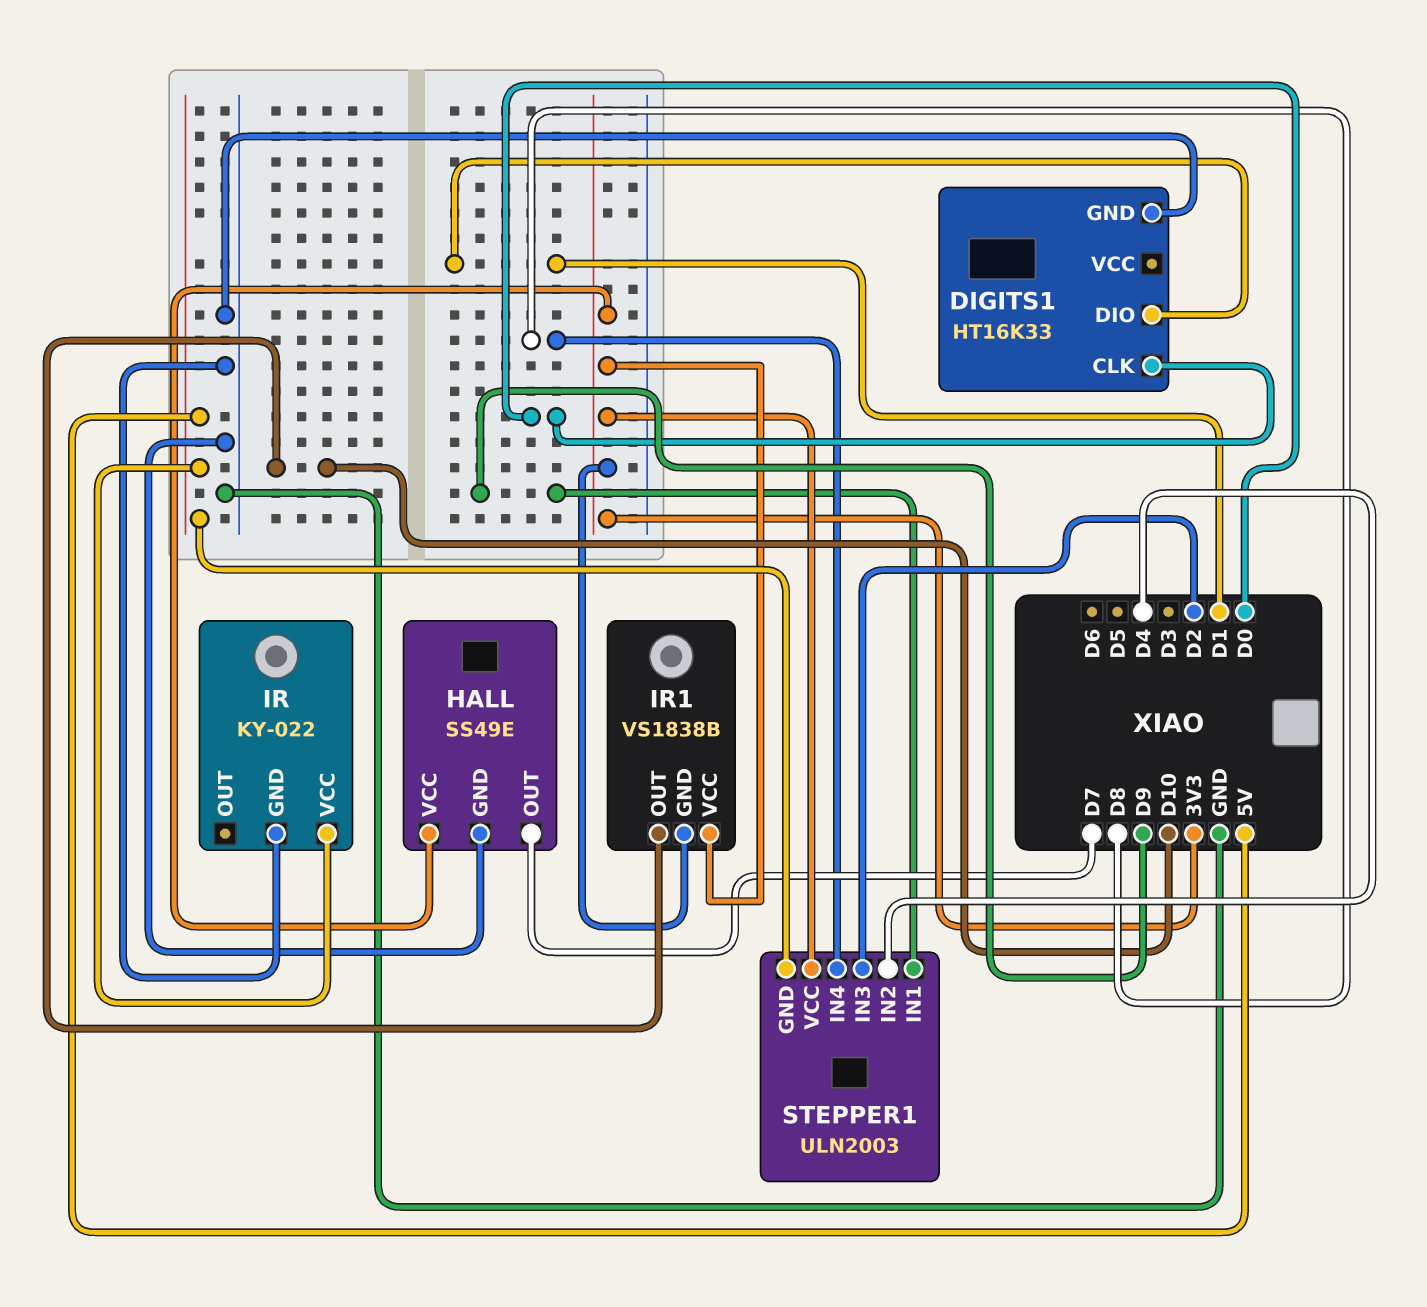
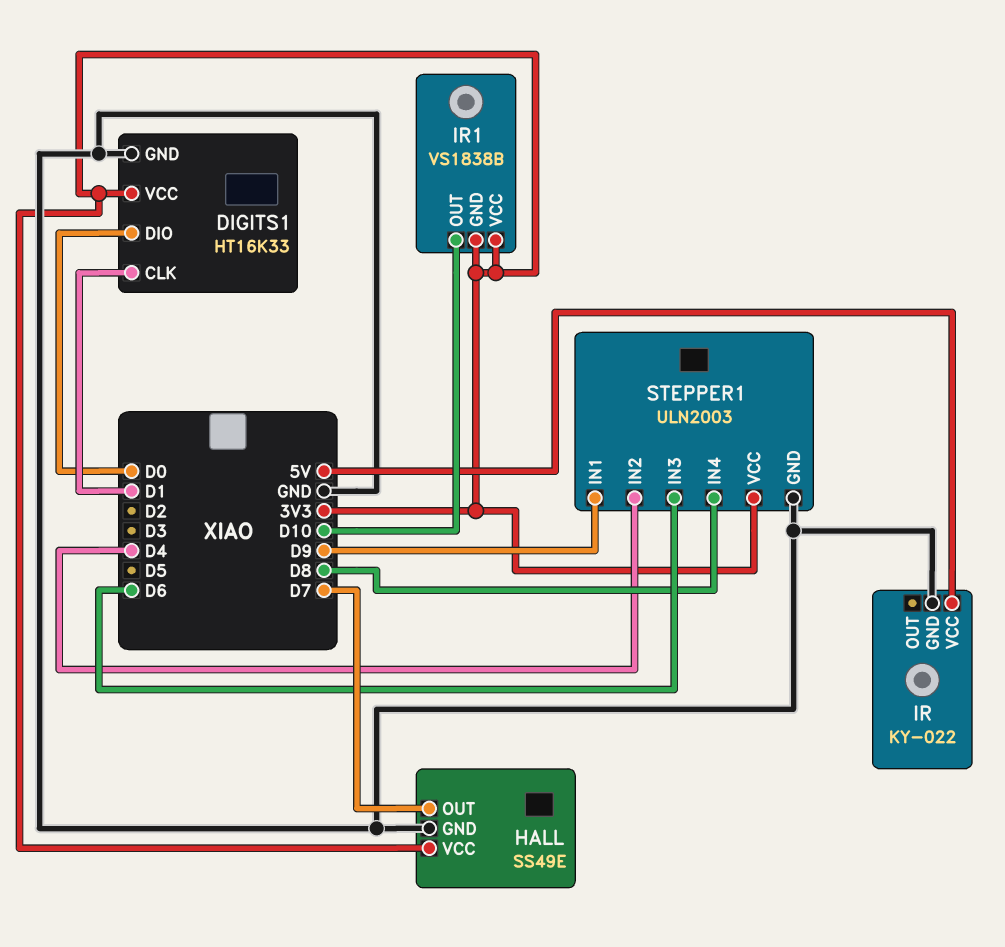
DIGITS1 pin CLK: D0 -> D1
DIGITS1 pin DIO: D1 -> D0
DIGITS1 pin VCC: none -> 3V3
STEPPER1 pin GND: 5V -> GND
STEPPER1 pin IN3: D2 -> D6

